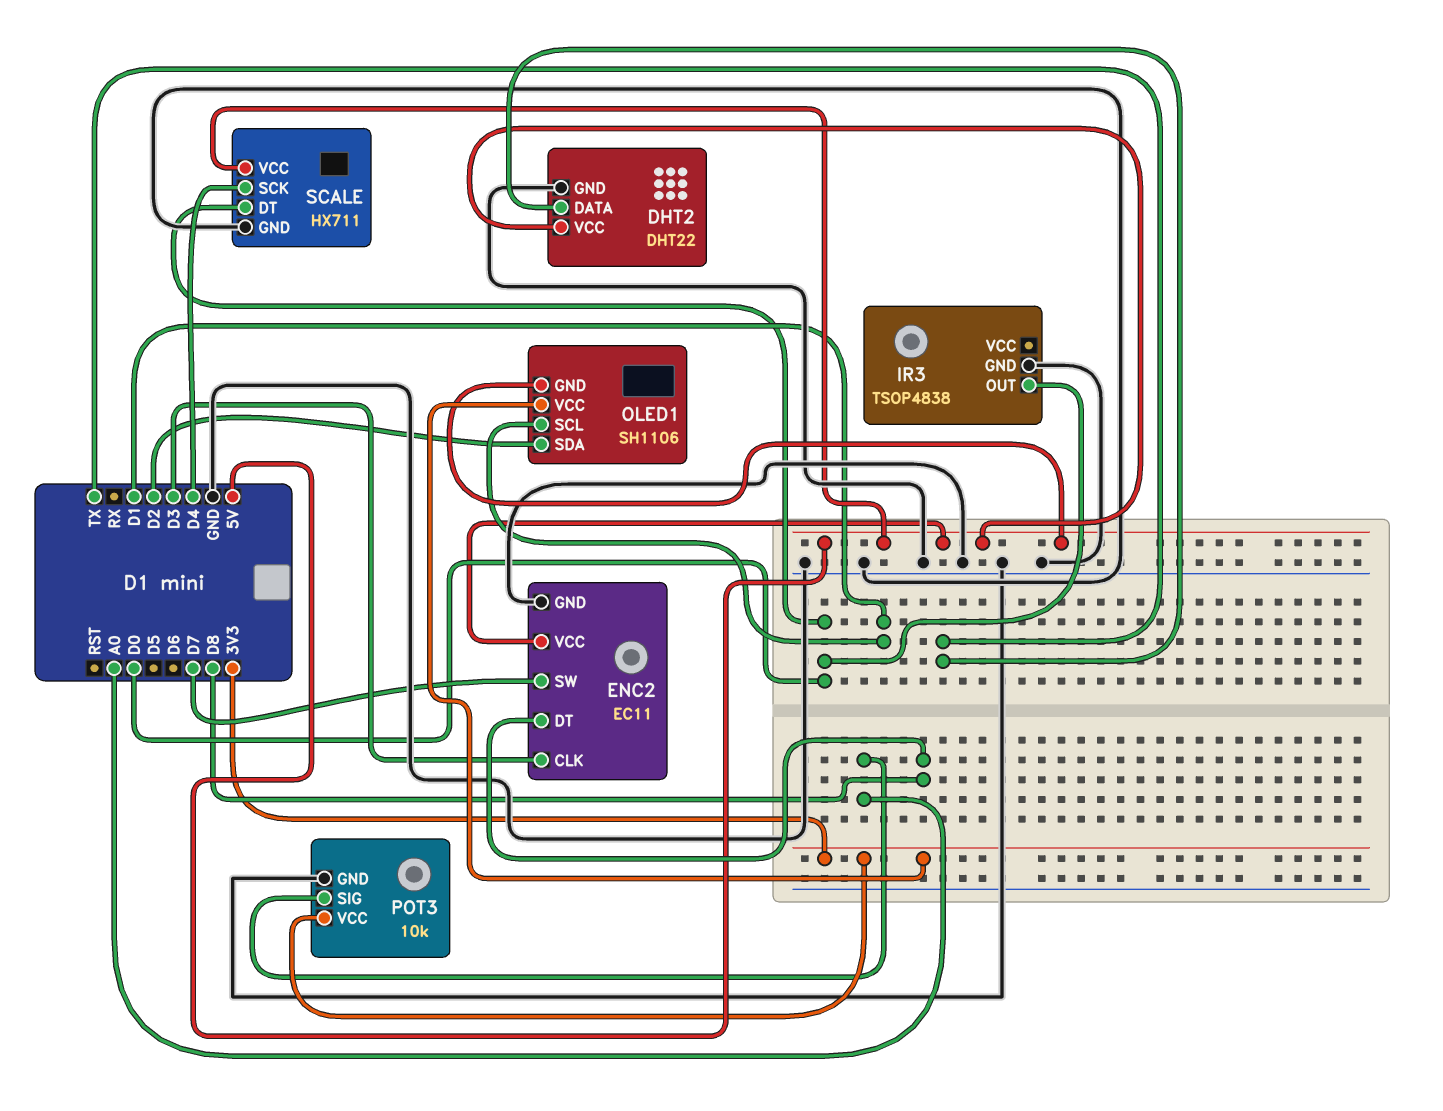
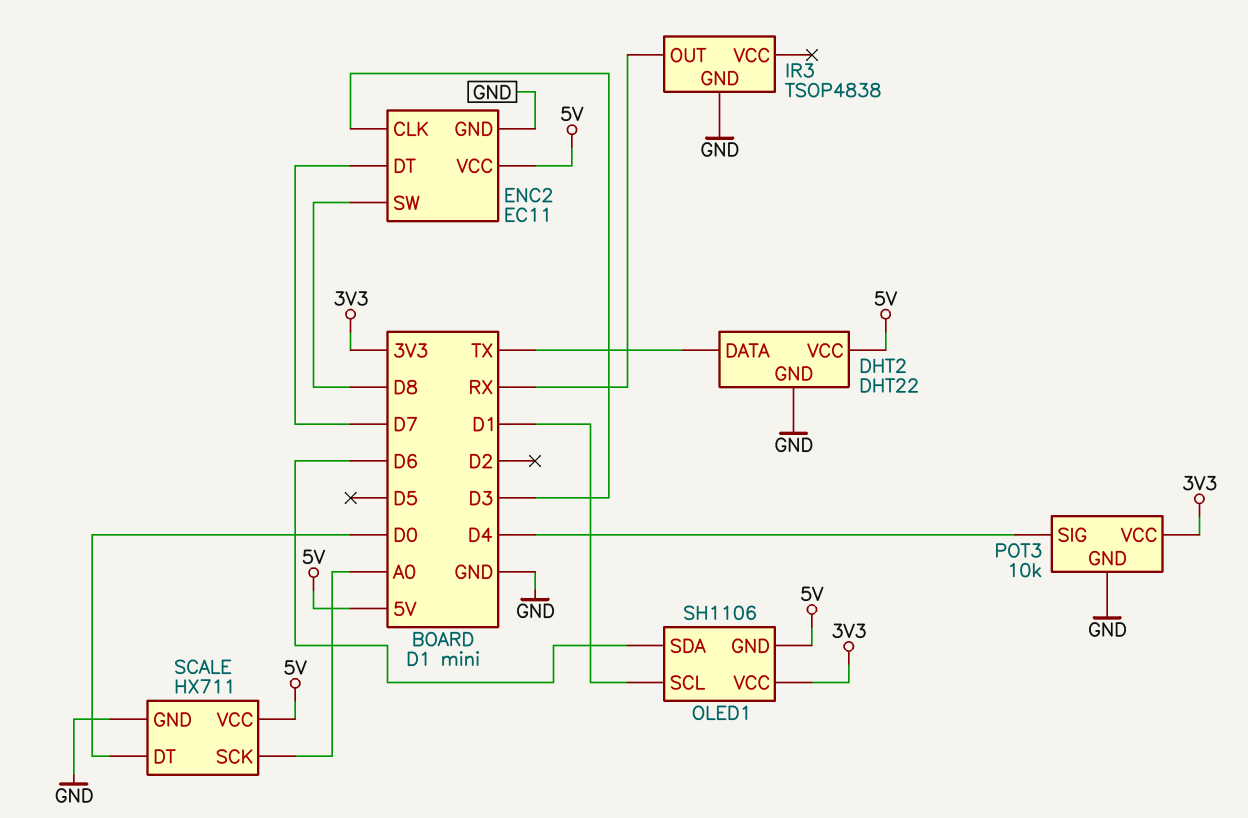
ENC2 pin DT: D8 -> D7
ENC2 pin SW: D7 -> D8
IR3 pin OUT: D0 -> RX
OLED1 pin SDA: D2 -> D6
POT3 pin SIG: A0 -> D4
SCALE pin SCK: D4 -> A0

